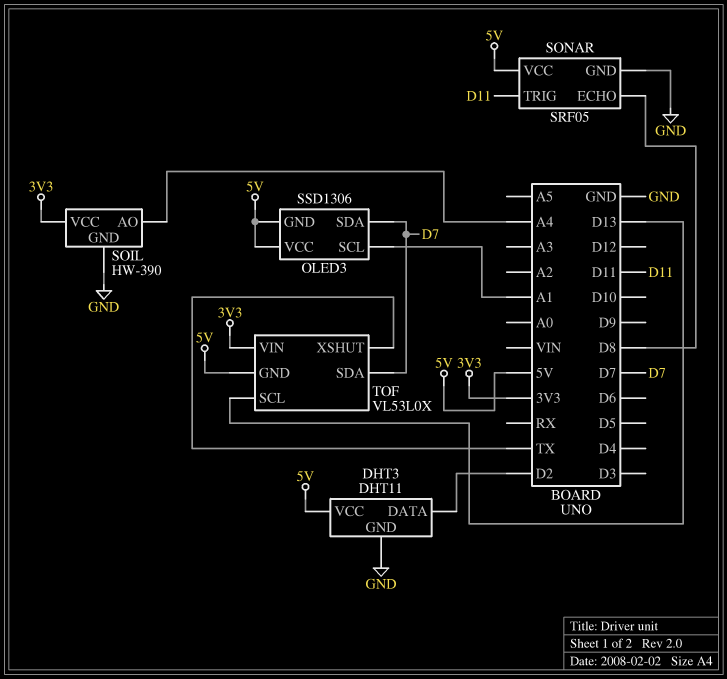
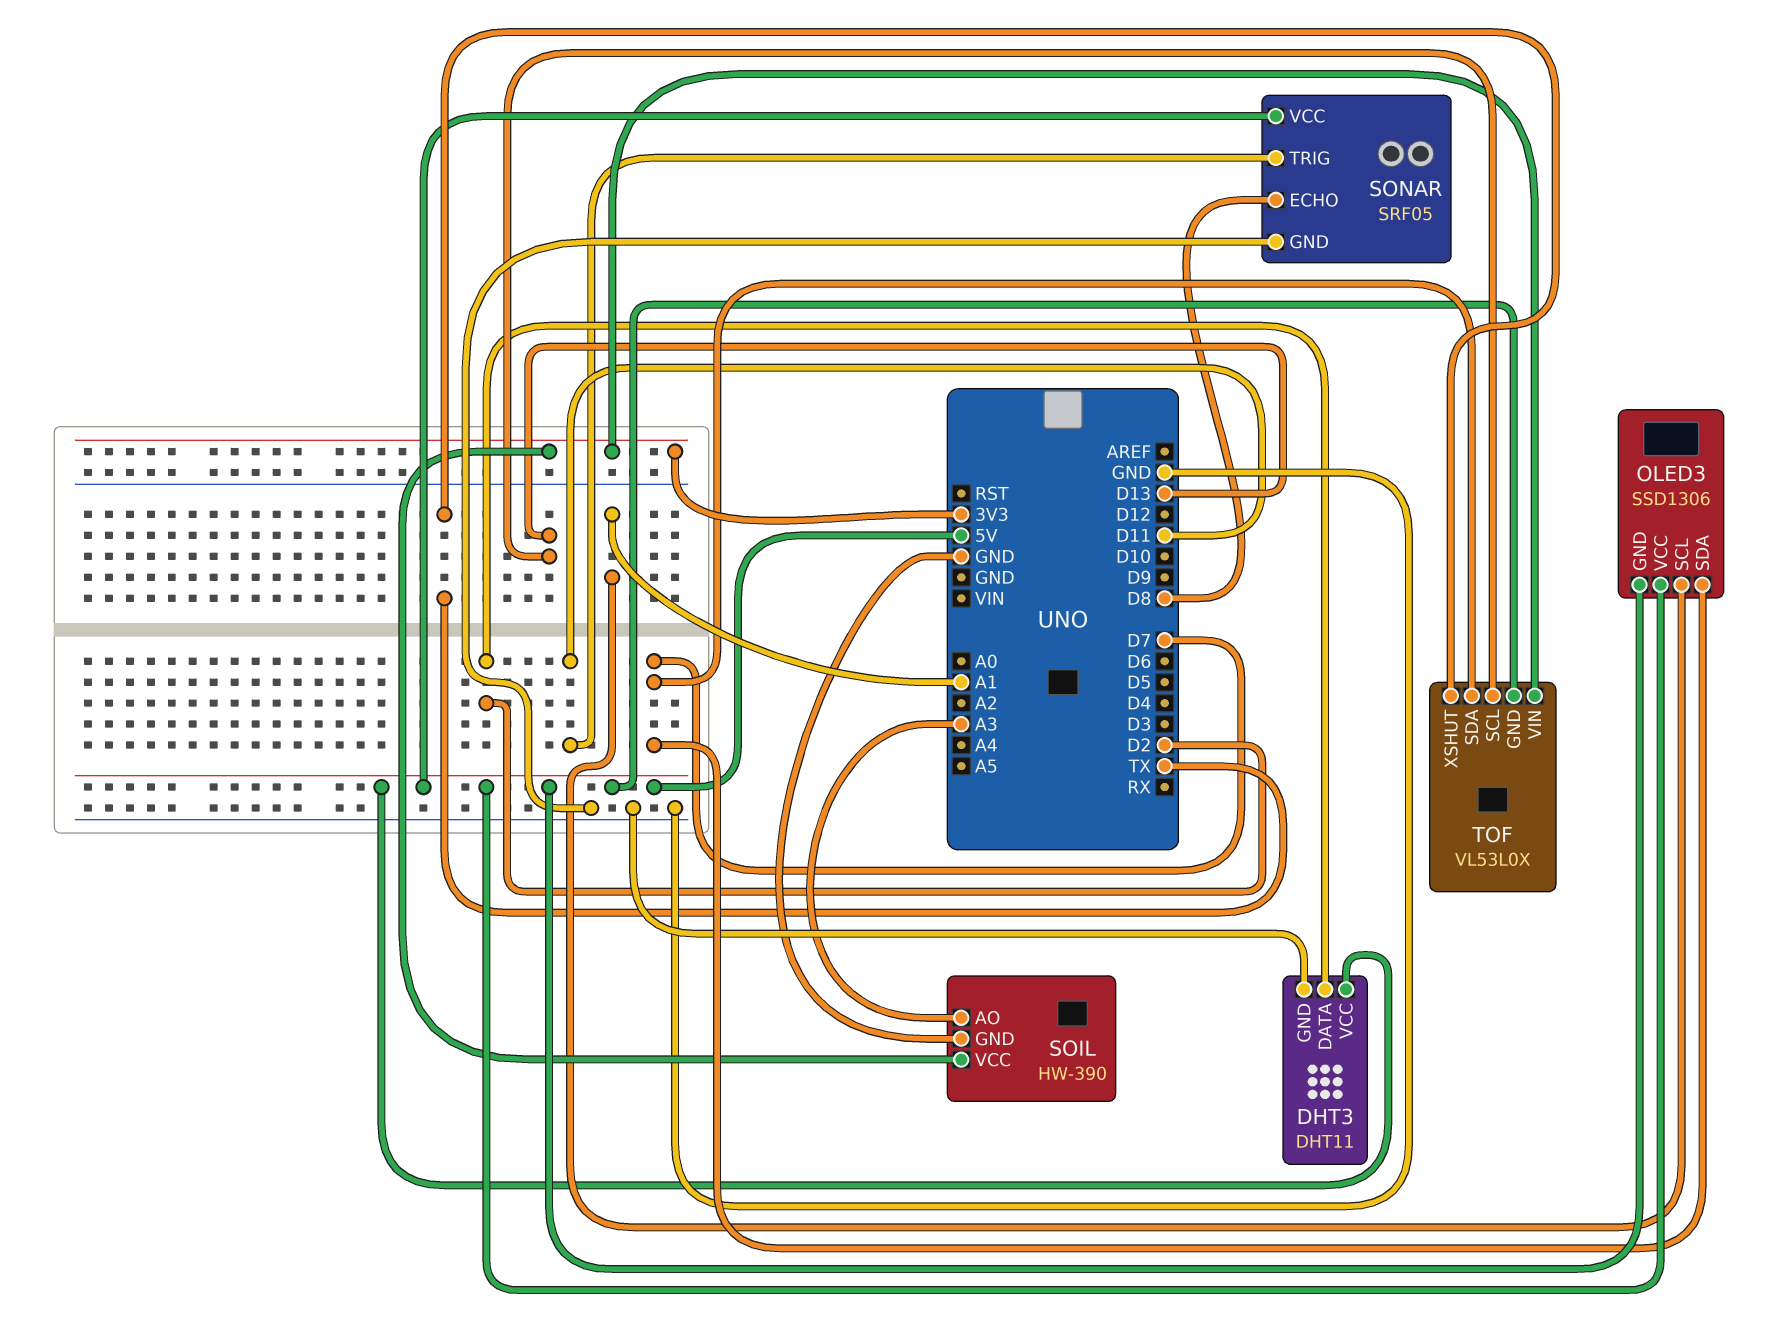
SOIL pin AO: A4 -> A3

